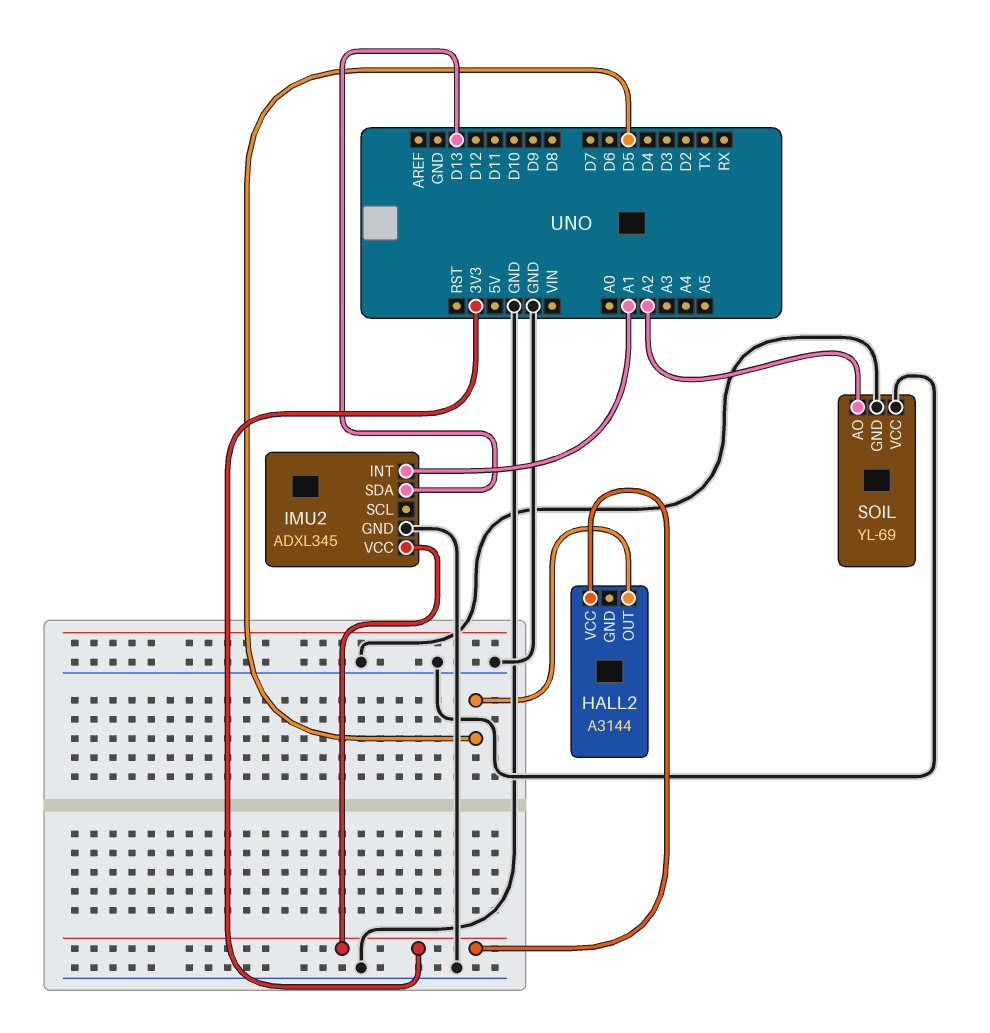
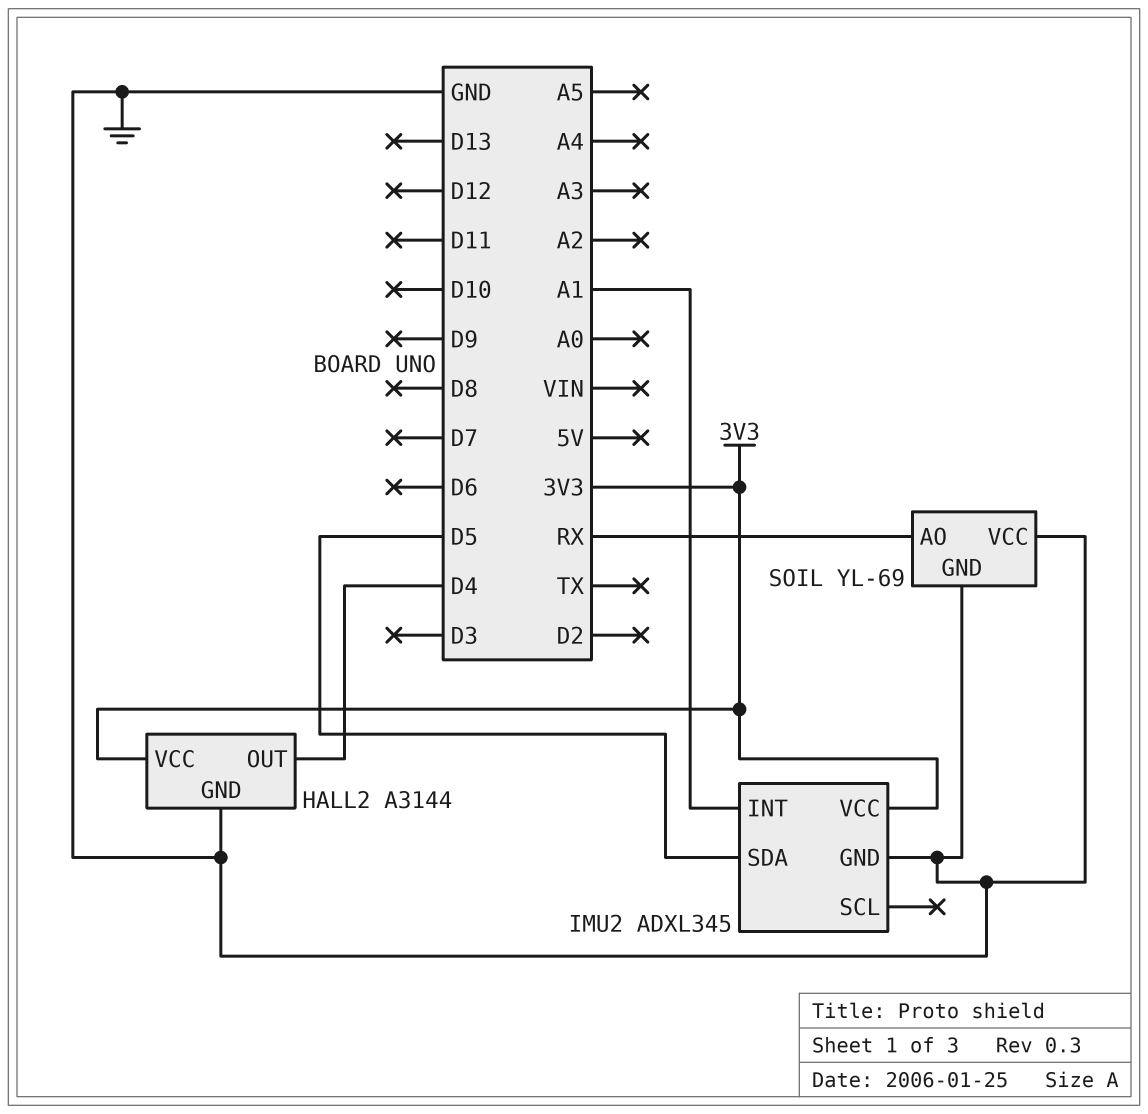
HALL2 pin GND: none -> GND
HALL2 pin OUT: D5 -> D4
IMU2 pin SDA: D13 -> D5
SOIL pin AO: A2 -> RX

